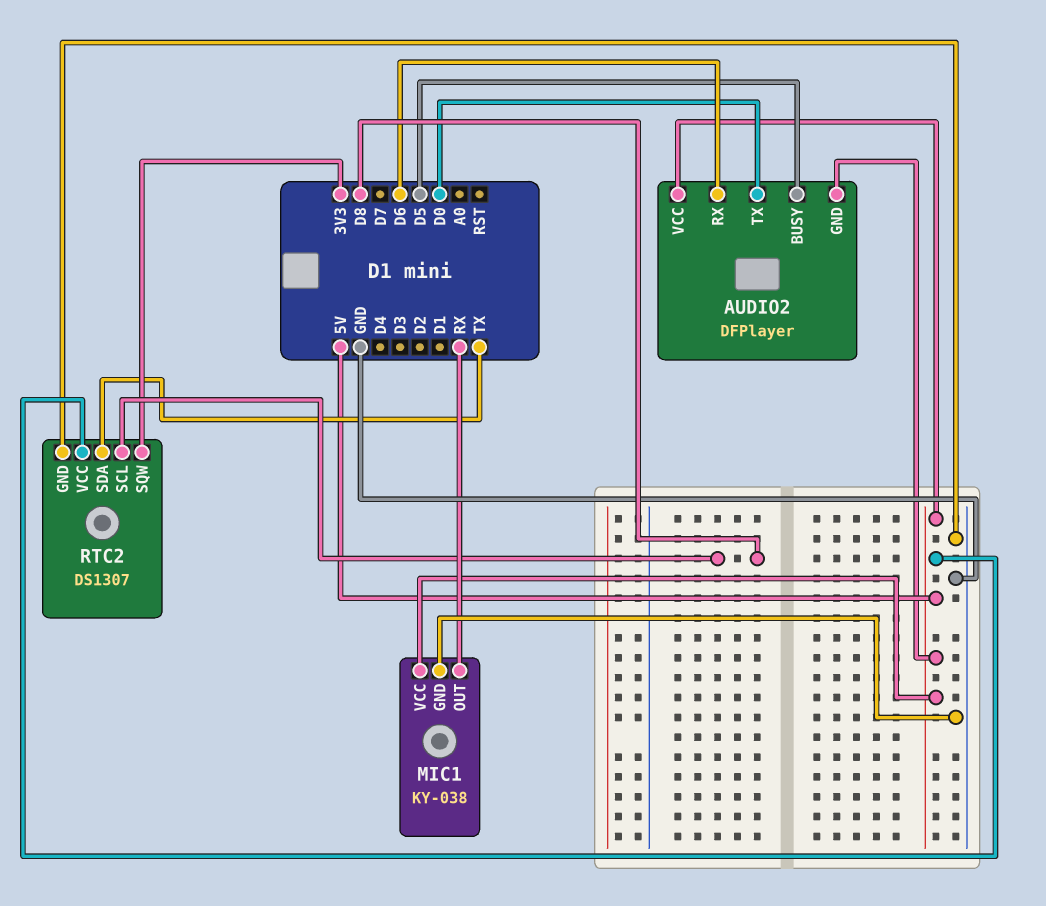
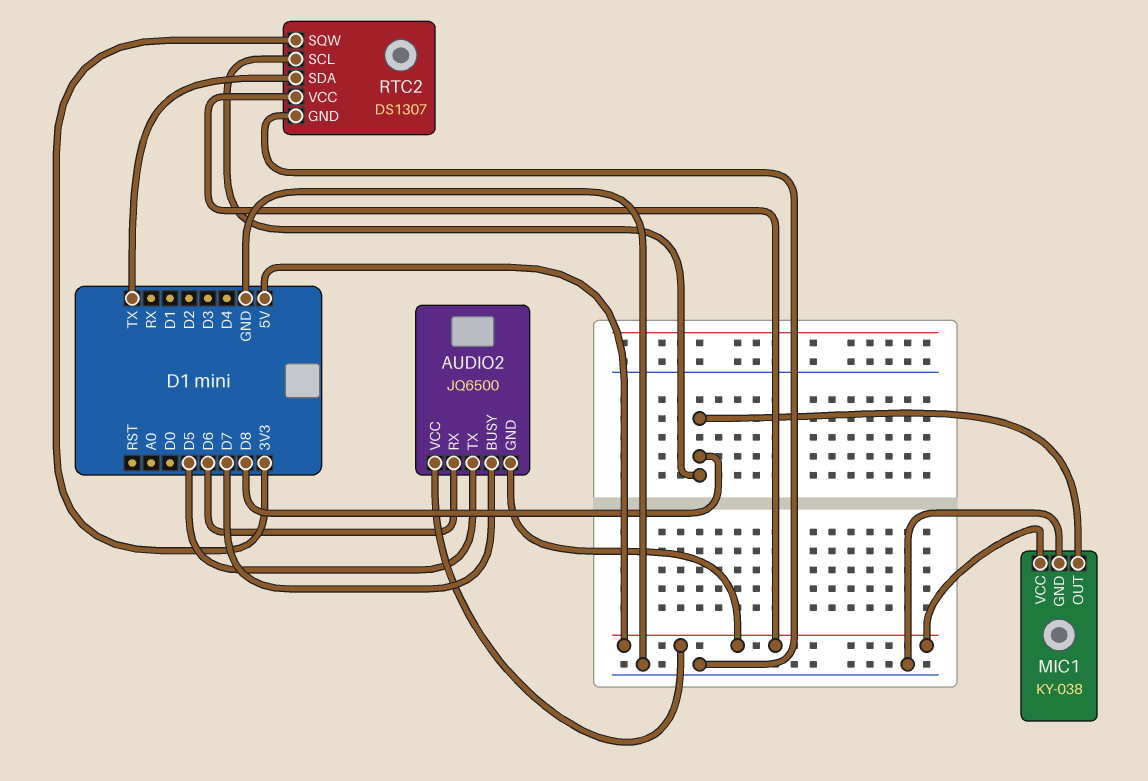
AUDIO2: DFPlayer -> JQ6500
AUDIO2 pin BUSY: D5 -> D7
AUDIO2 pin TX: D0 -> D5
MIC1 pin OUT: RX -> D8

